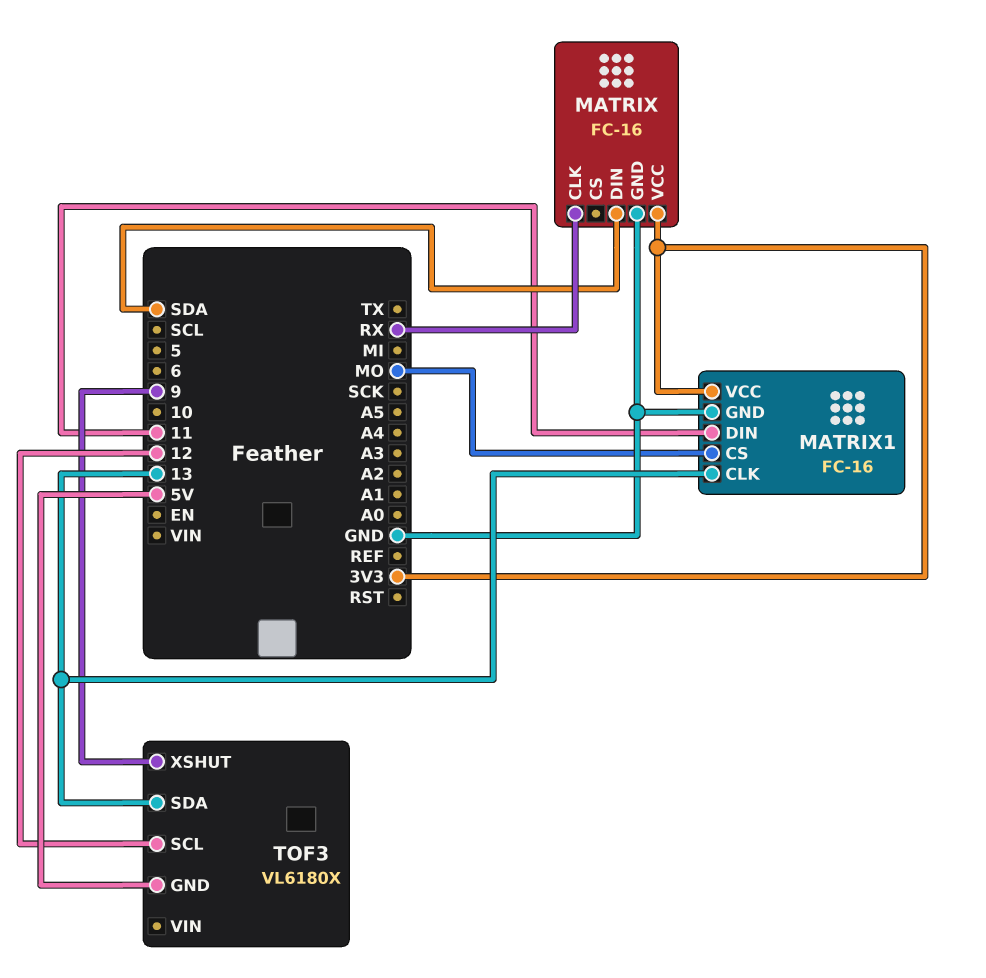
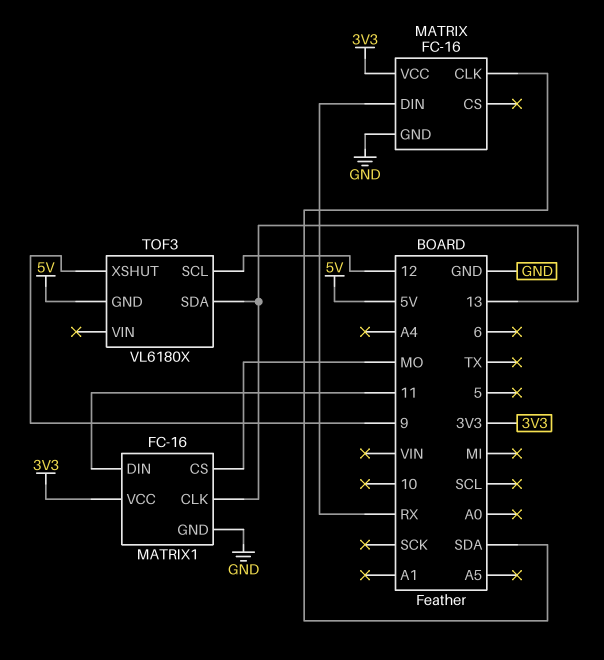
MATRIX pin CLK: RX -> SDA
MATRIX pin DIN: SDA -> RX

